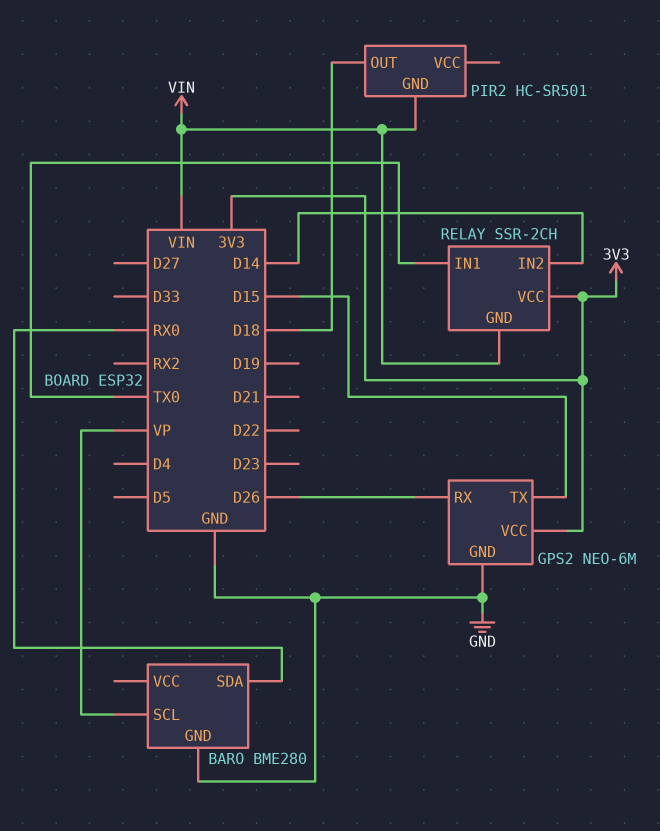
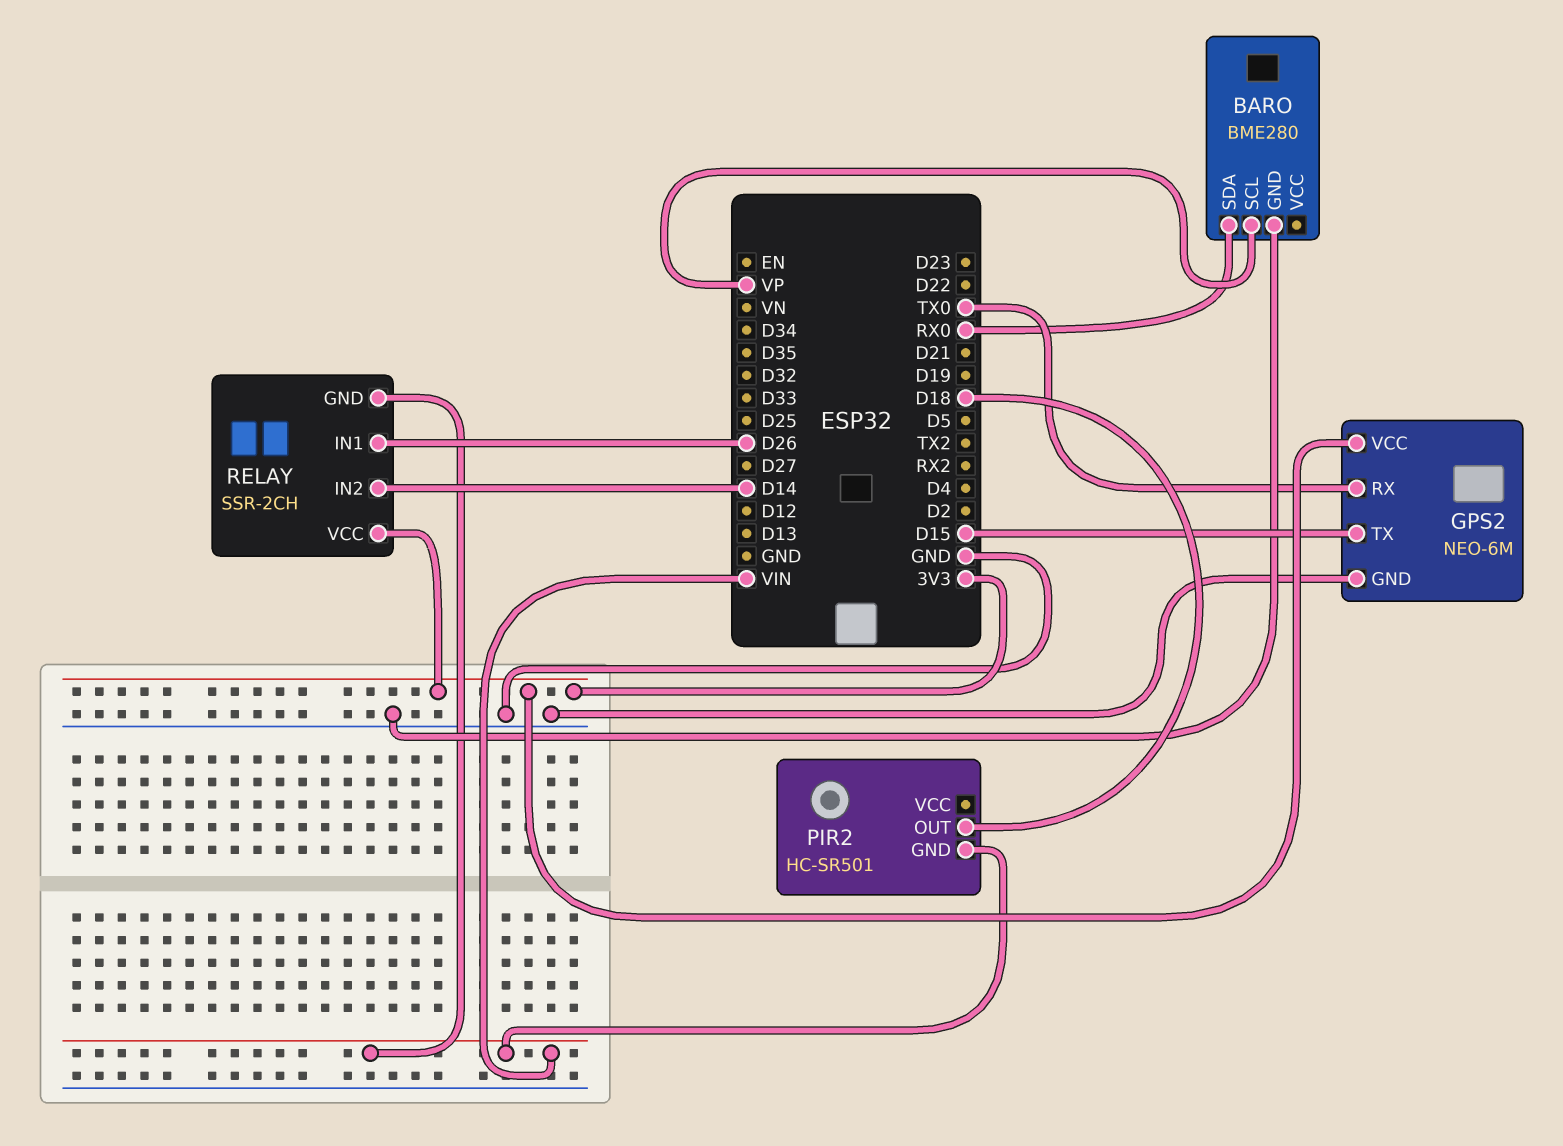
GPS2 pin RX: D26 -> TX0
RELAY pin IN1: TX0 -> D26

